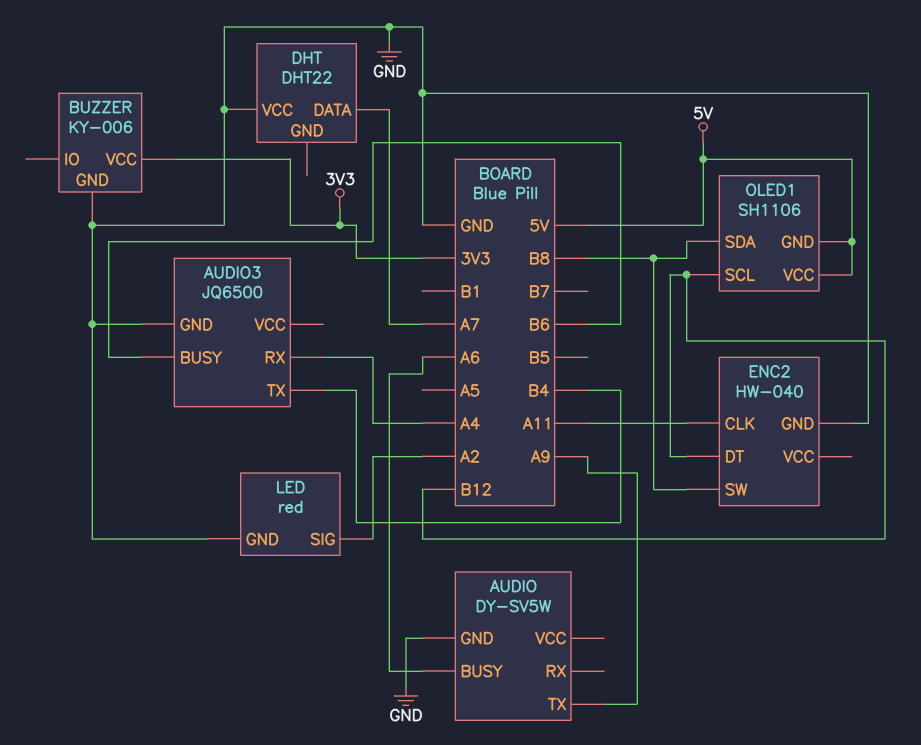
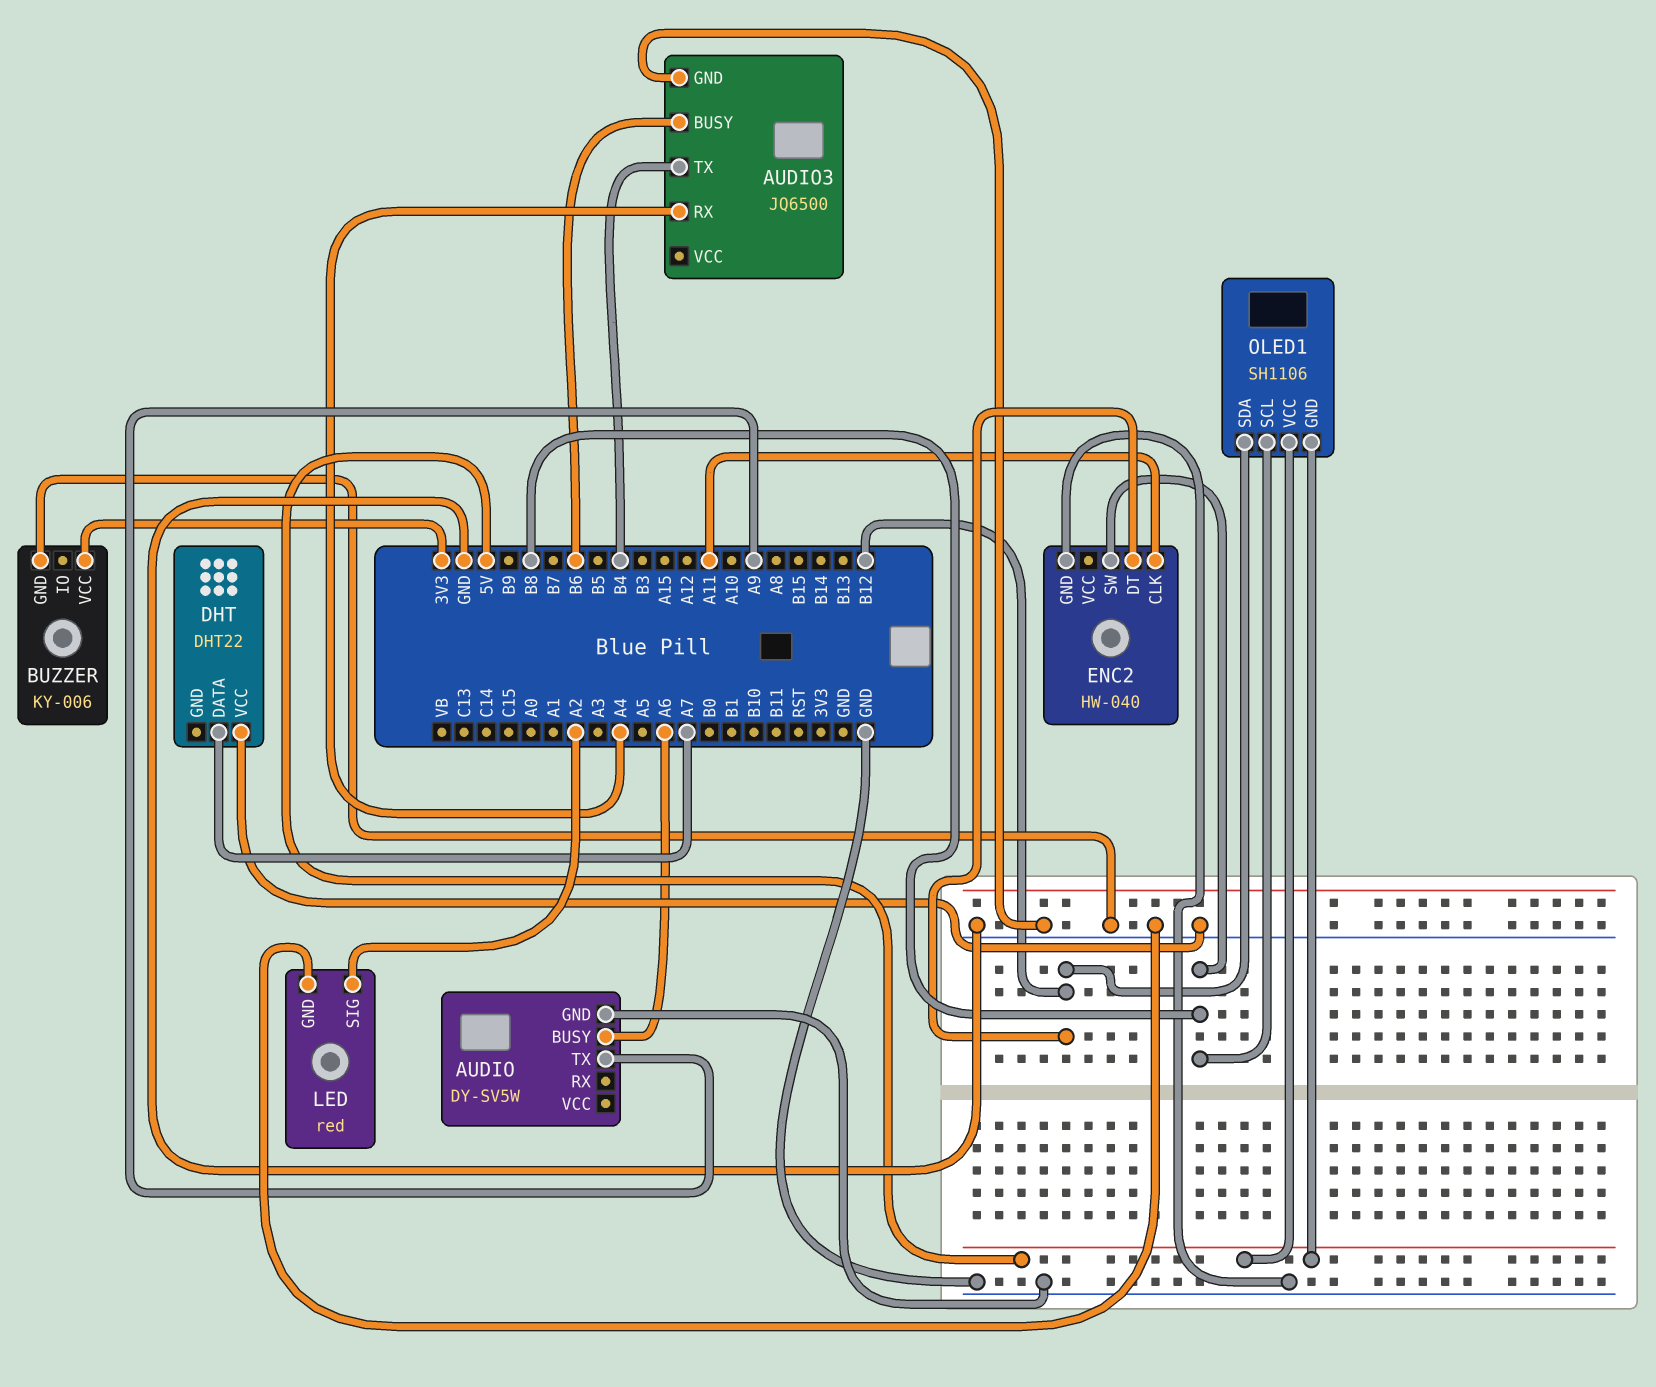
OLED1 pin SCL: B12 -> B8
OLED1 pin SDA: B8 -> B12

